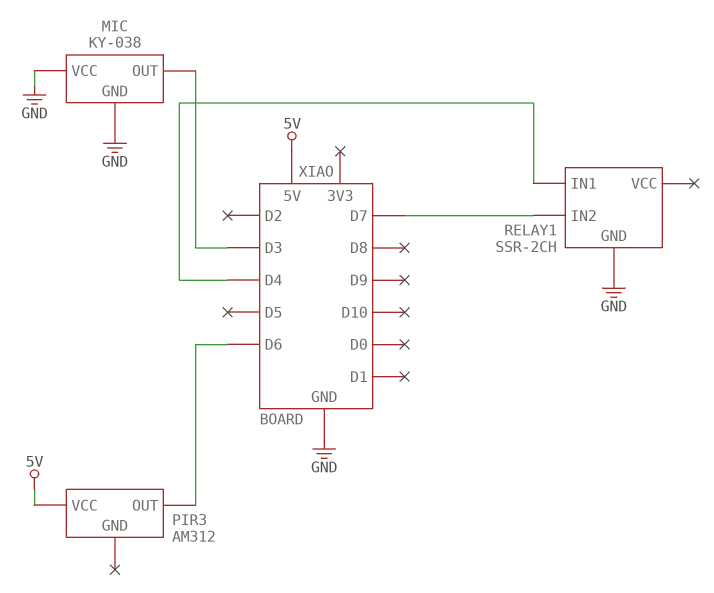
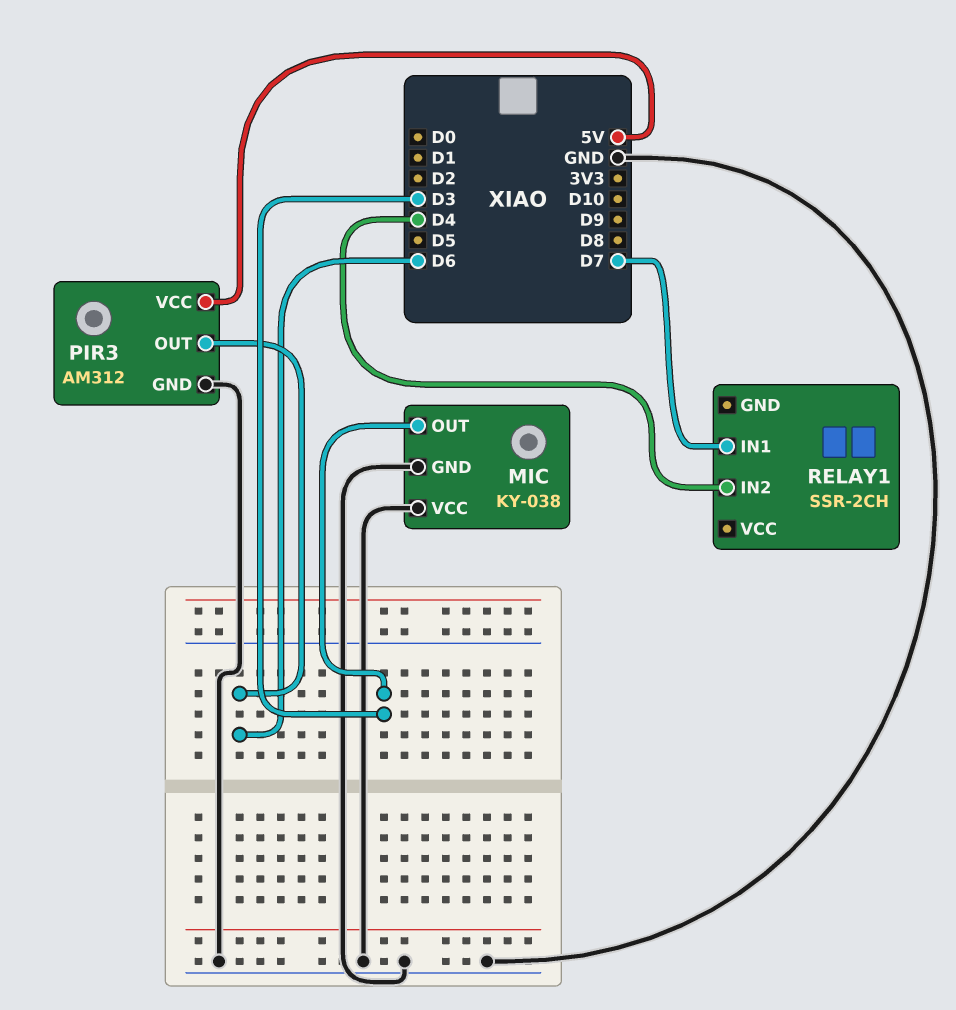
PIR3 pin GND: none -> GND
RELAY1 pin GND: GND -> none
RELAY1 pin IN1: D4 -> D7
RELAY1 pin IN2: D7 -> D4

